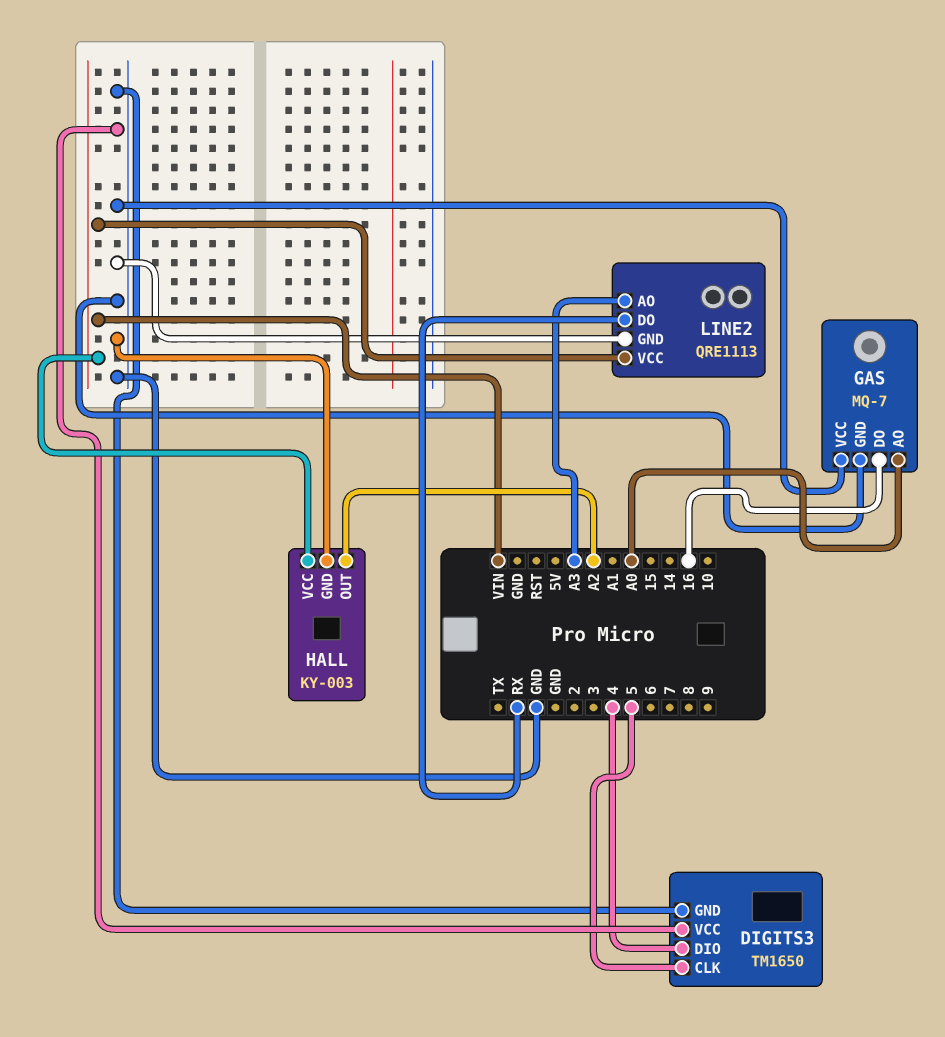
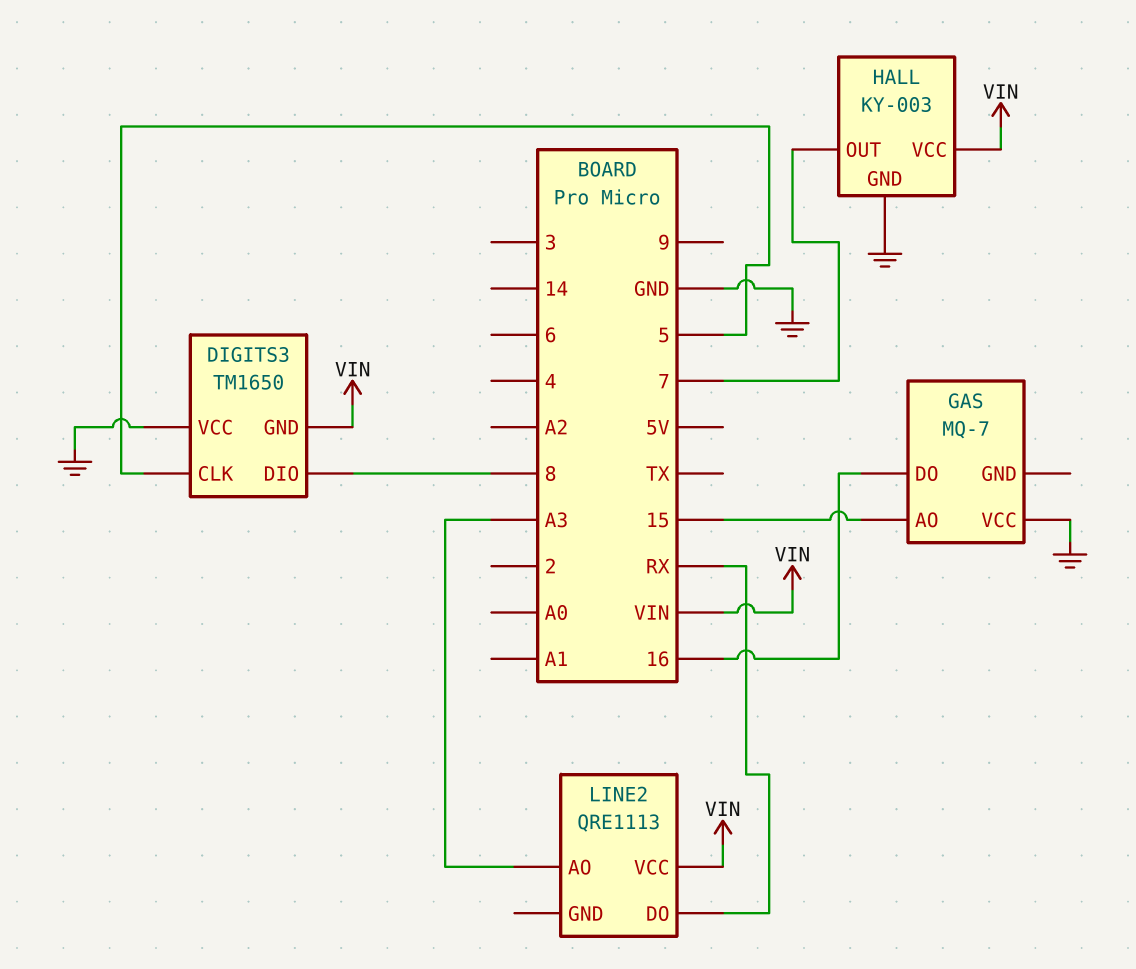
DIGITS3 pin DIO: 4 -> 8
DIGITS3 pin GND: GND -> VIN
GAS pin AO: A0 -> 15
GAS pin GND: GND -> none
HALL pin OUT: A2 -> 7
LINE2 pin GND: GND -> none

